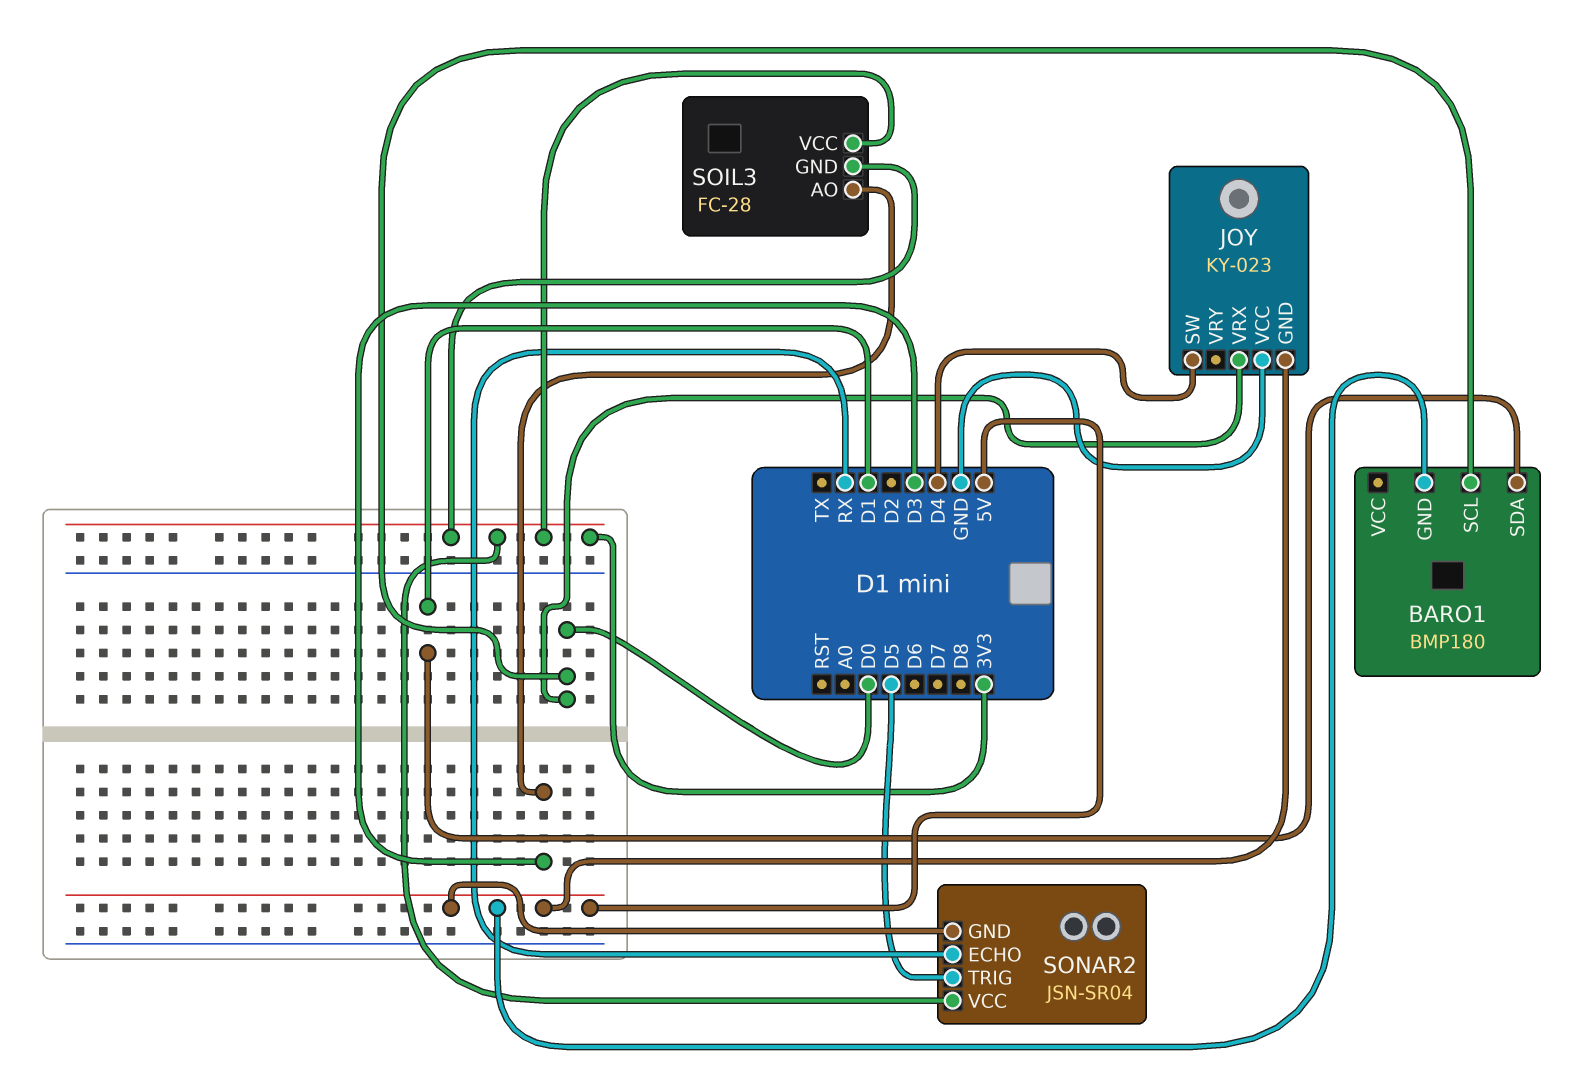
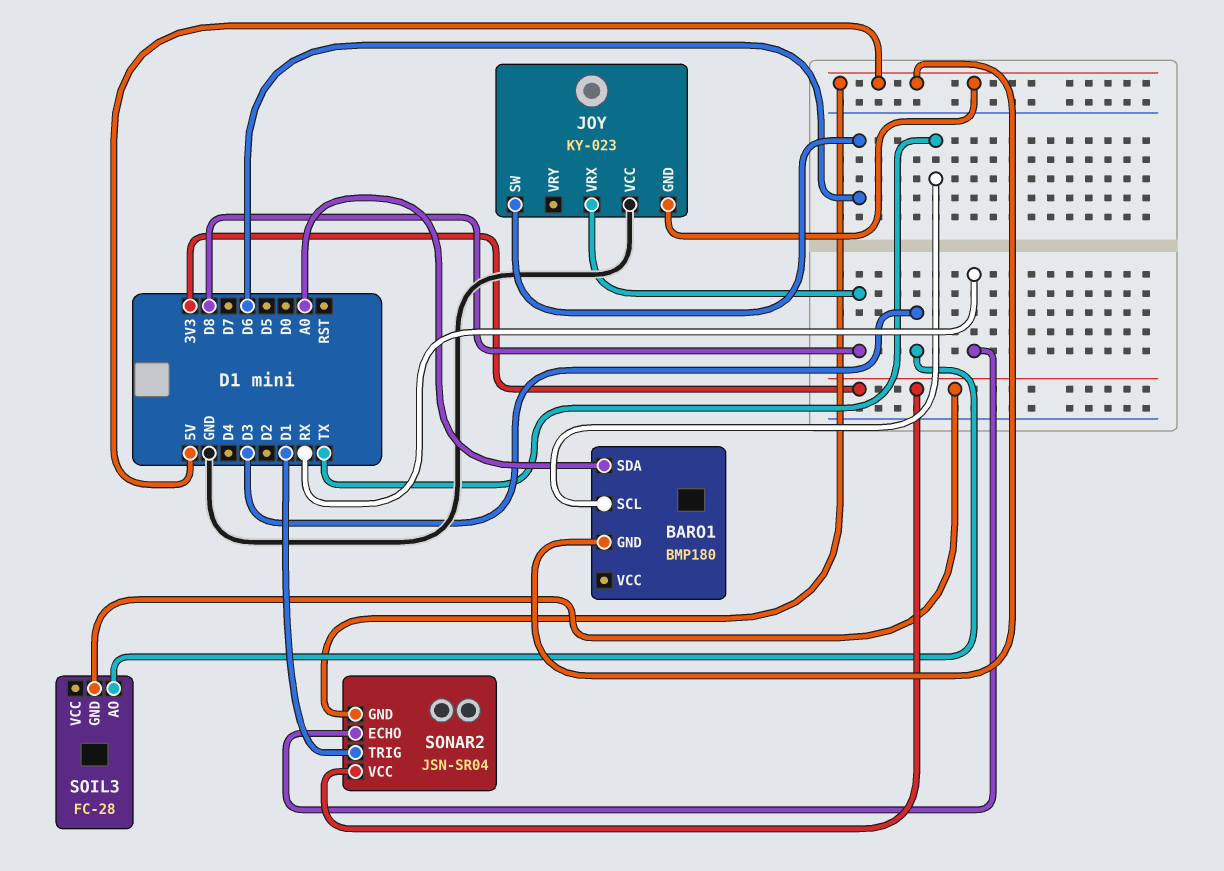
BARO1 pin SCL: D0 -> TX
BARO1 pin SDA: D1 -> A0
JOY pin SW: D4 -> D6
JOY pin VRX: D0 -> D8
SOIL3 pin VCC: 3V3 -> none
SONAR2 pin TRIG: D5 -> D1

